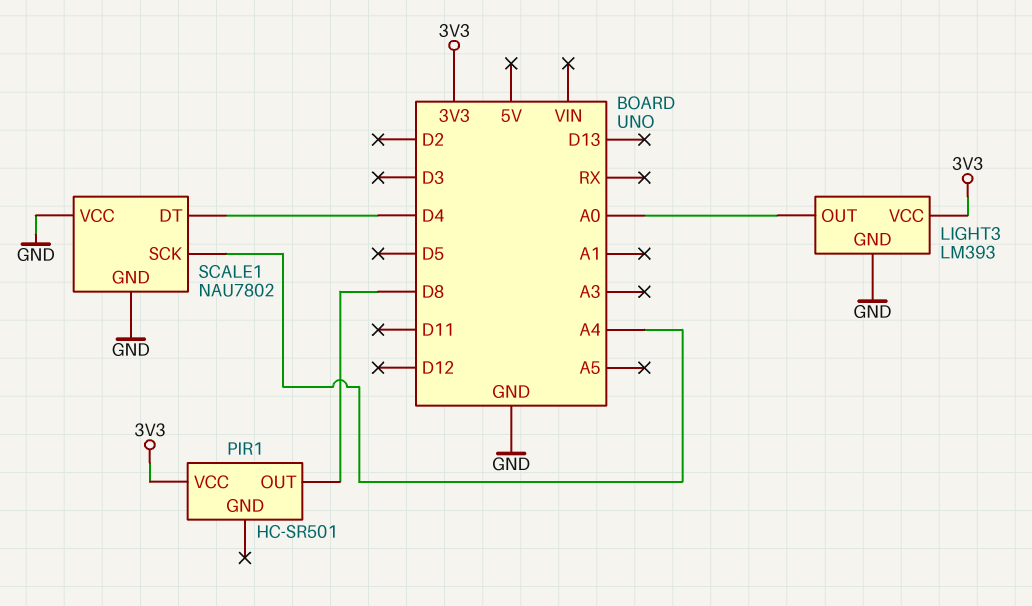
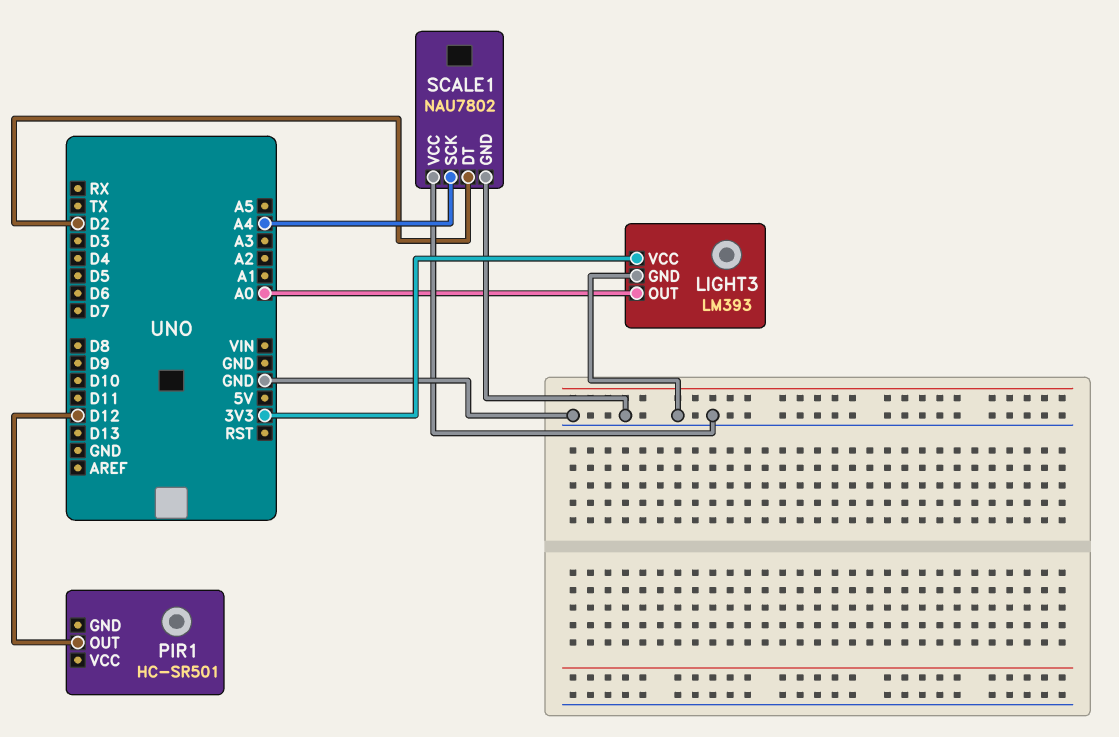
PIR1 pin OUT: D8 -> D12
PIR1 pin VCC: 3V3 -> none
SCALE1 pin DT: D4 -> D2

